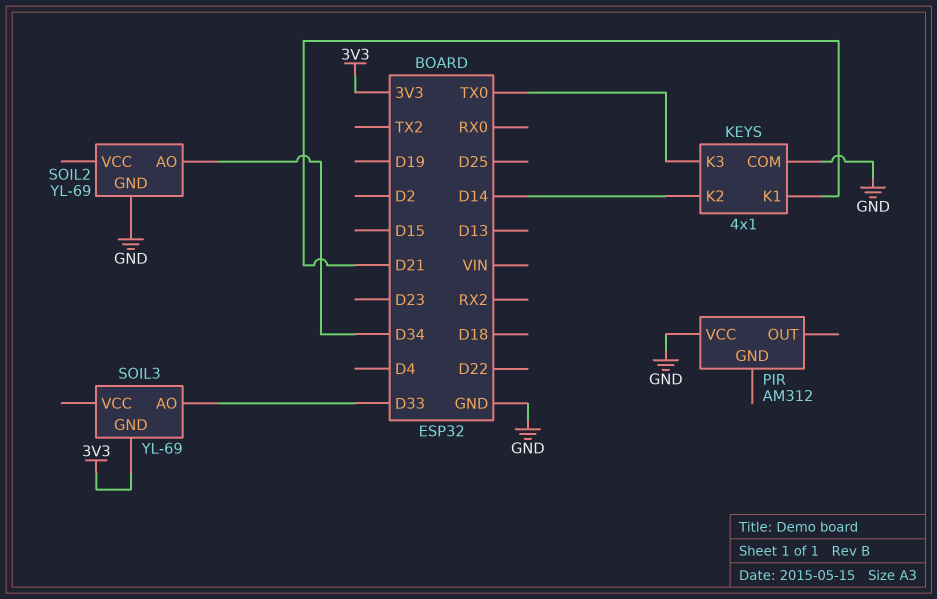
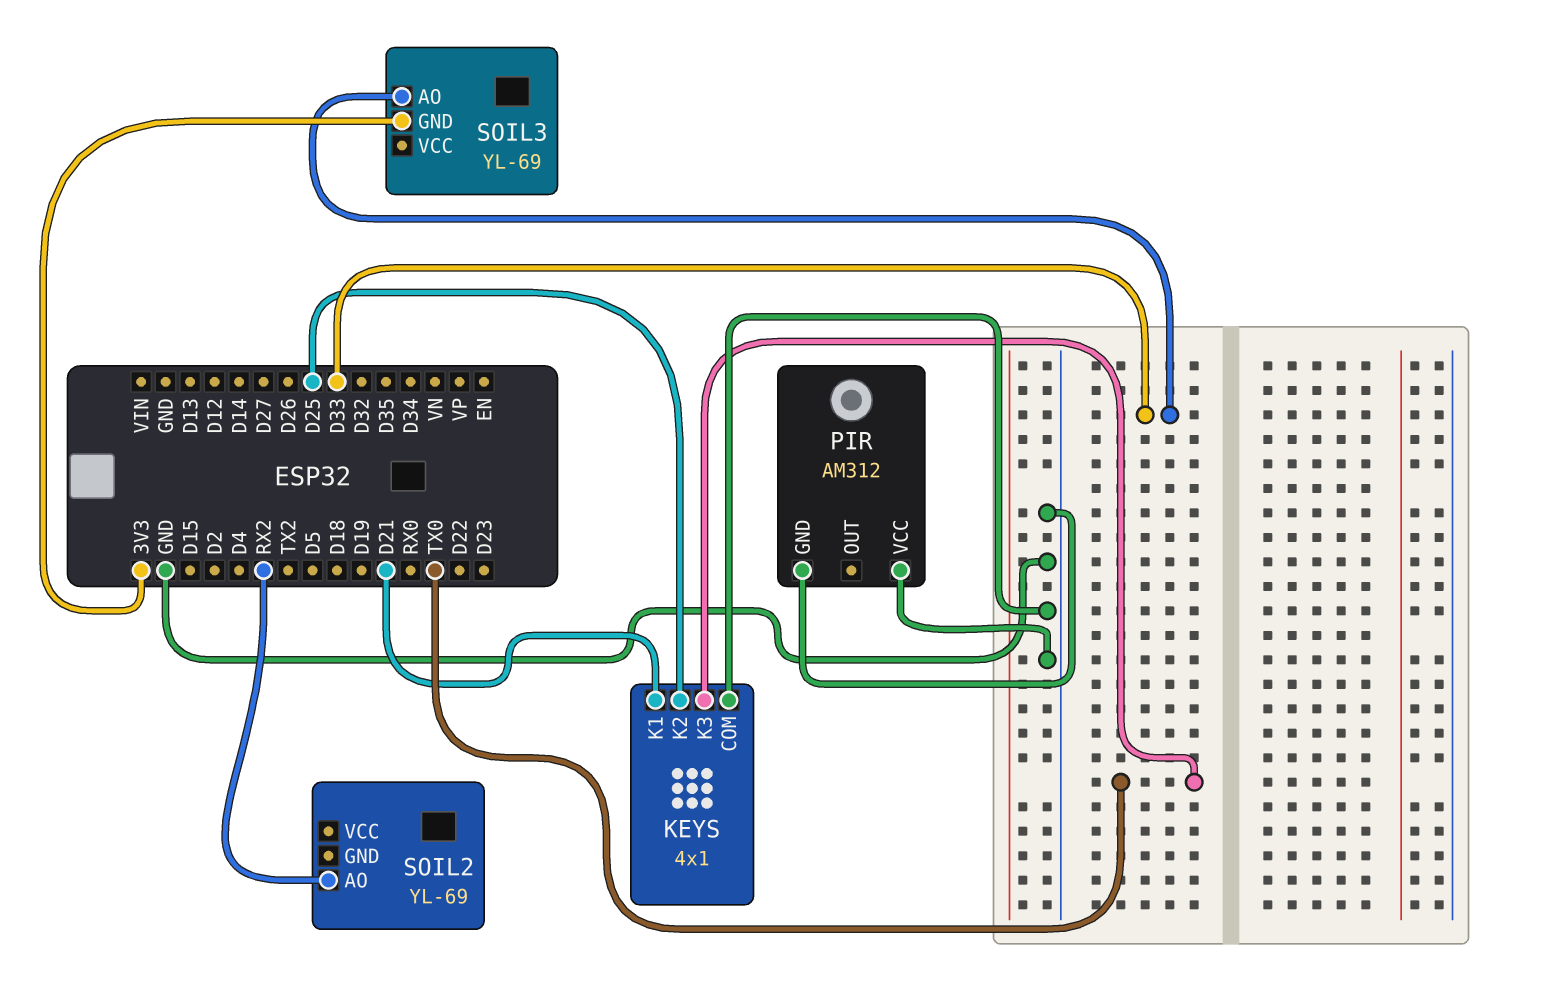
KEYS pin K2: D14 -> D25
PIR pin GND: none -> GND
SOIL2 pin AO: D34 -> RX2
SOIL2 pin GND: GND -> none

